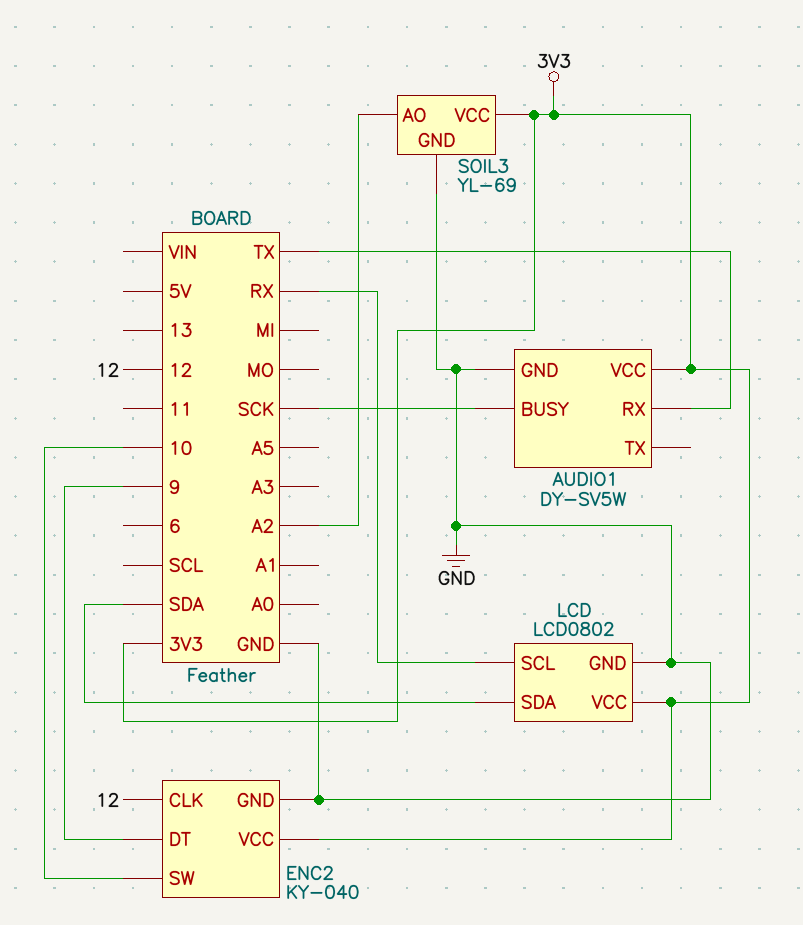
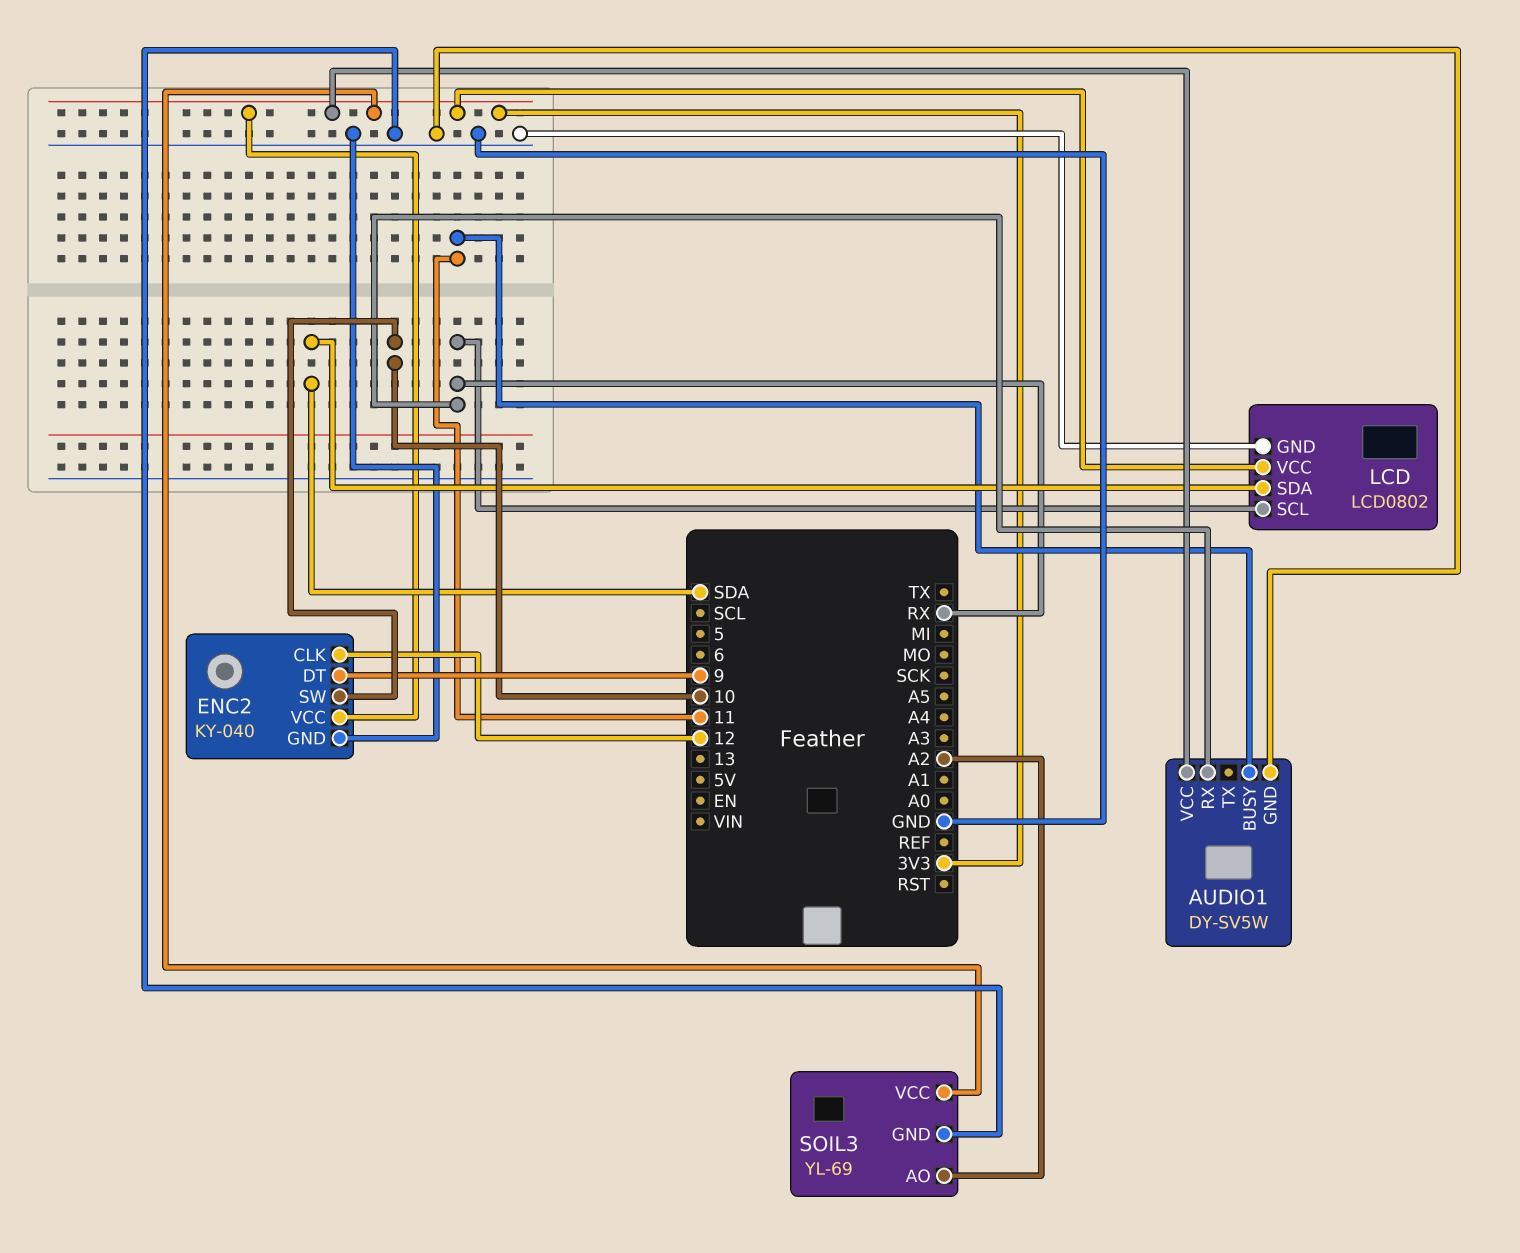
AUDIO1 pin BUSY: SCK -> 11
AUDIO1 pin RX: TX -> RX

